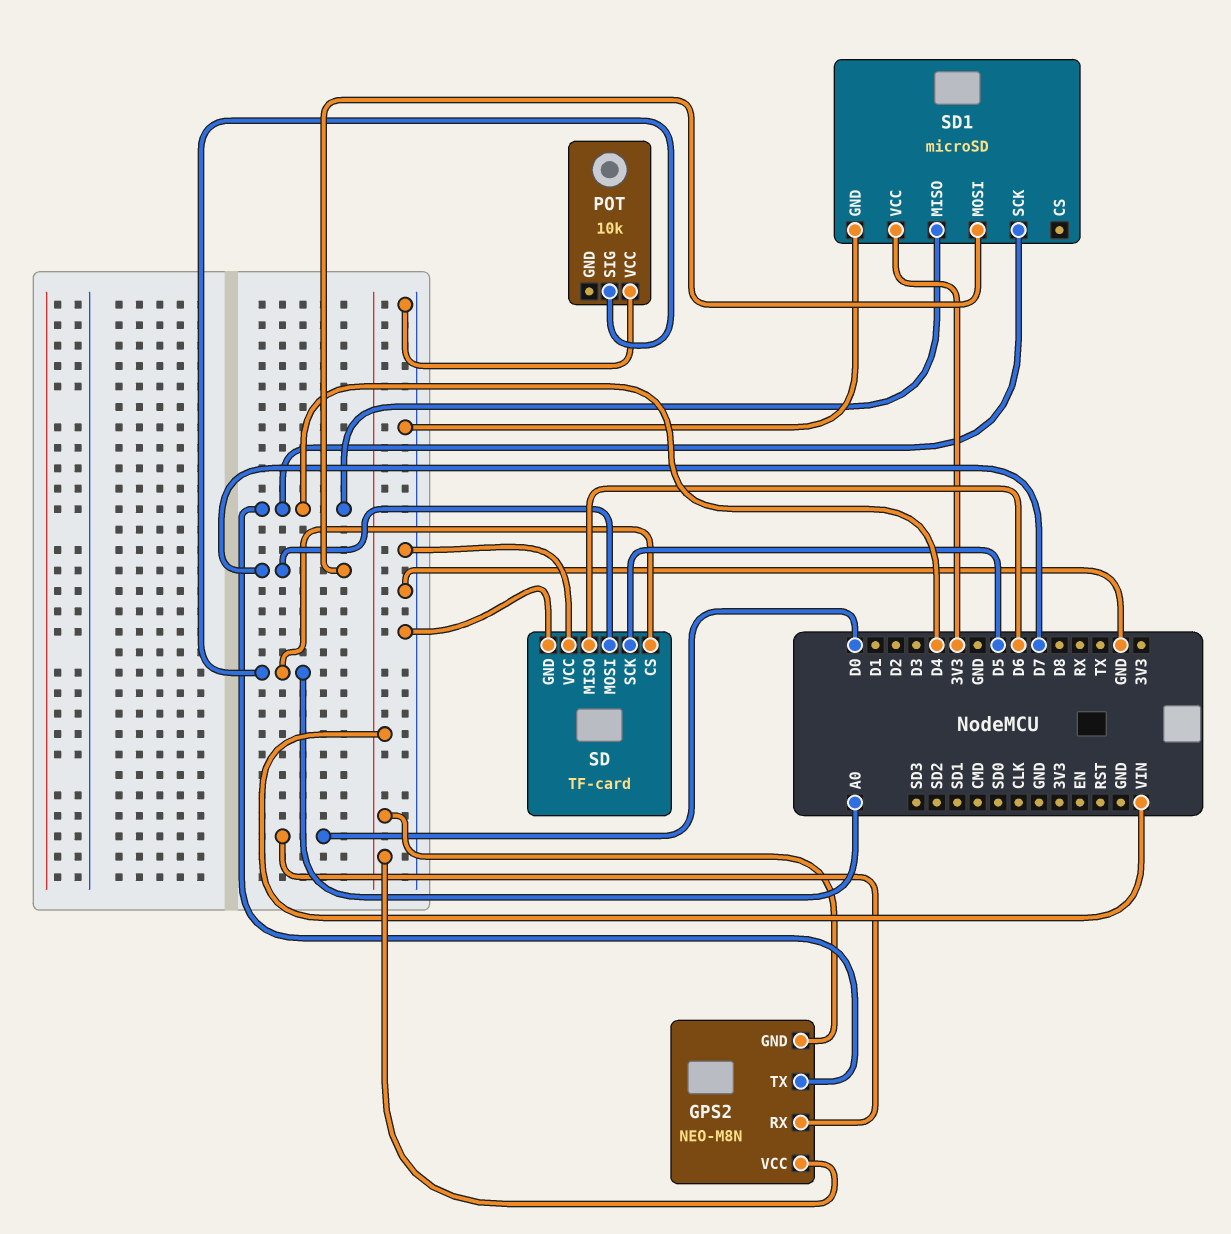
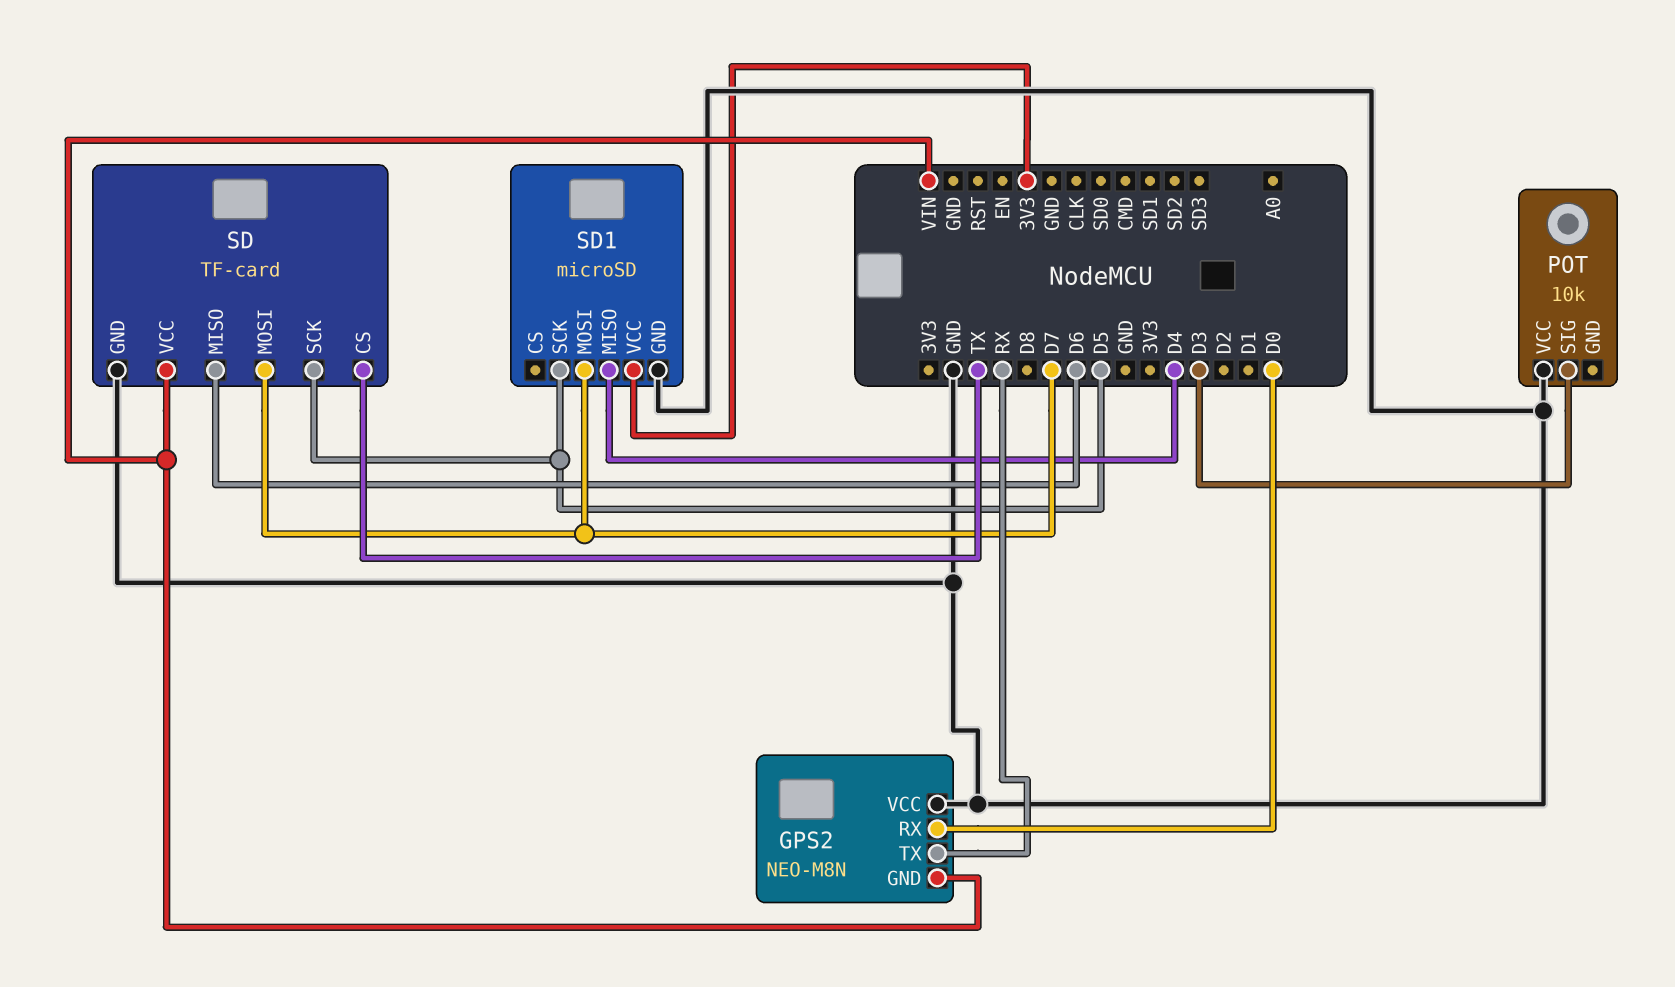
GPS2 pin TX: D4 -> RX
GPS2 pin VCC: VIN -> GND
POT pin SIG: A0 -> D3
SD pin CS: A0 -> TX
SD pin VCC: GND -> VIN
SD1 pin SCK: D4 -> D5

